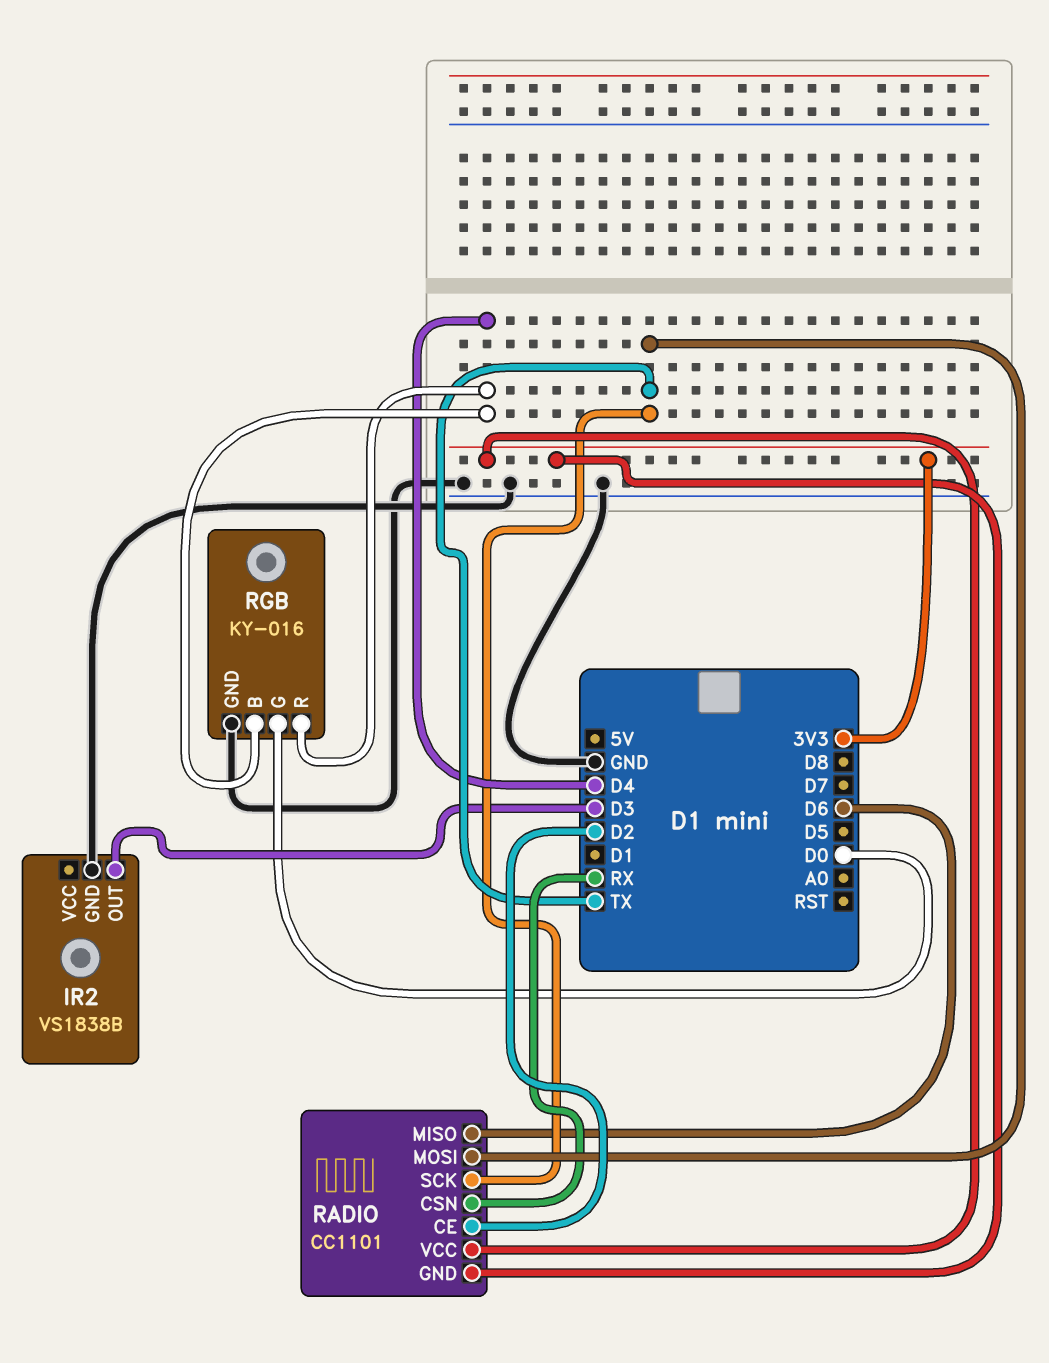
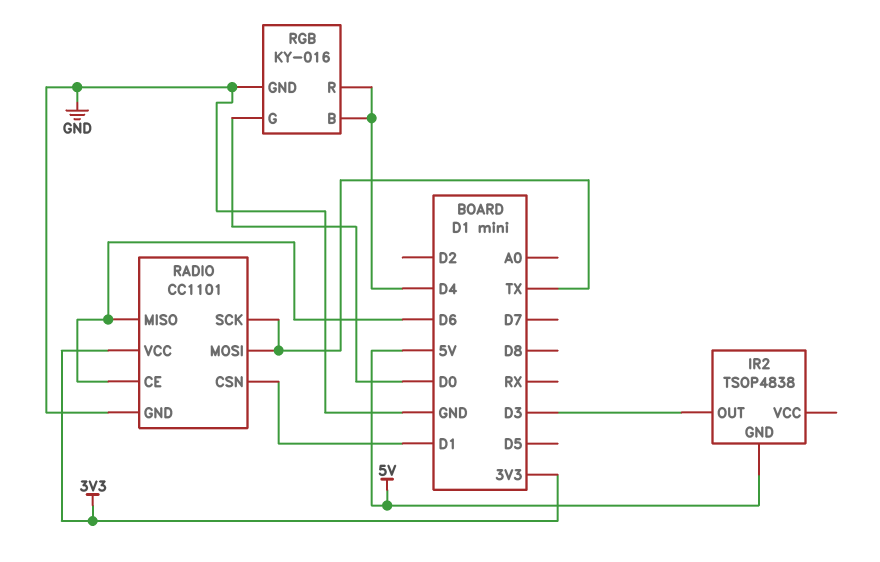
IR2: VS1838B -> TSOP4838
IR2 pin GND: GND -> 5V
RADIO pin CE: D2 -> D6
RADIO pin CSN: RX -> D1
RADIO pin GND: 3V3 -> GND

